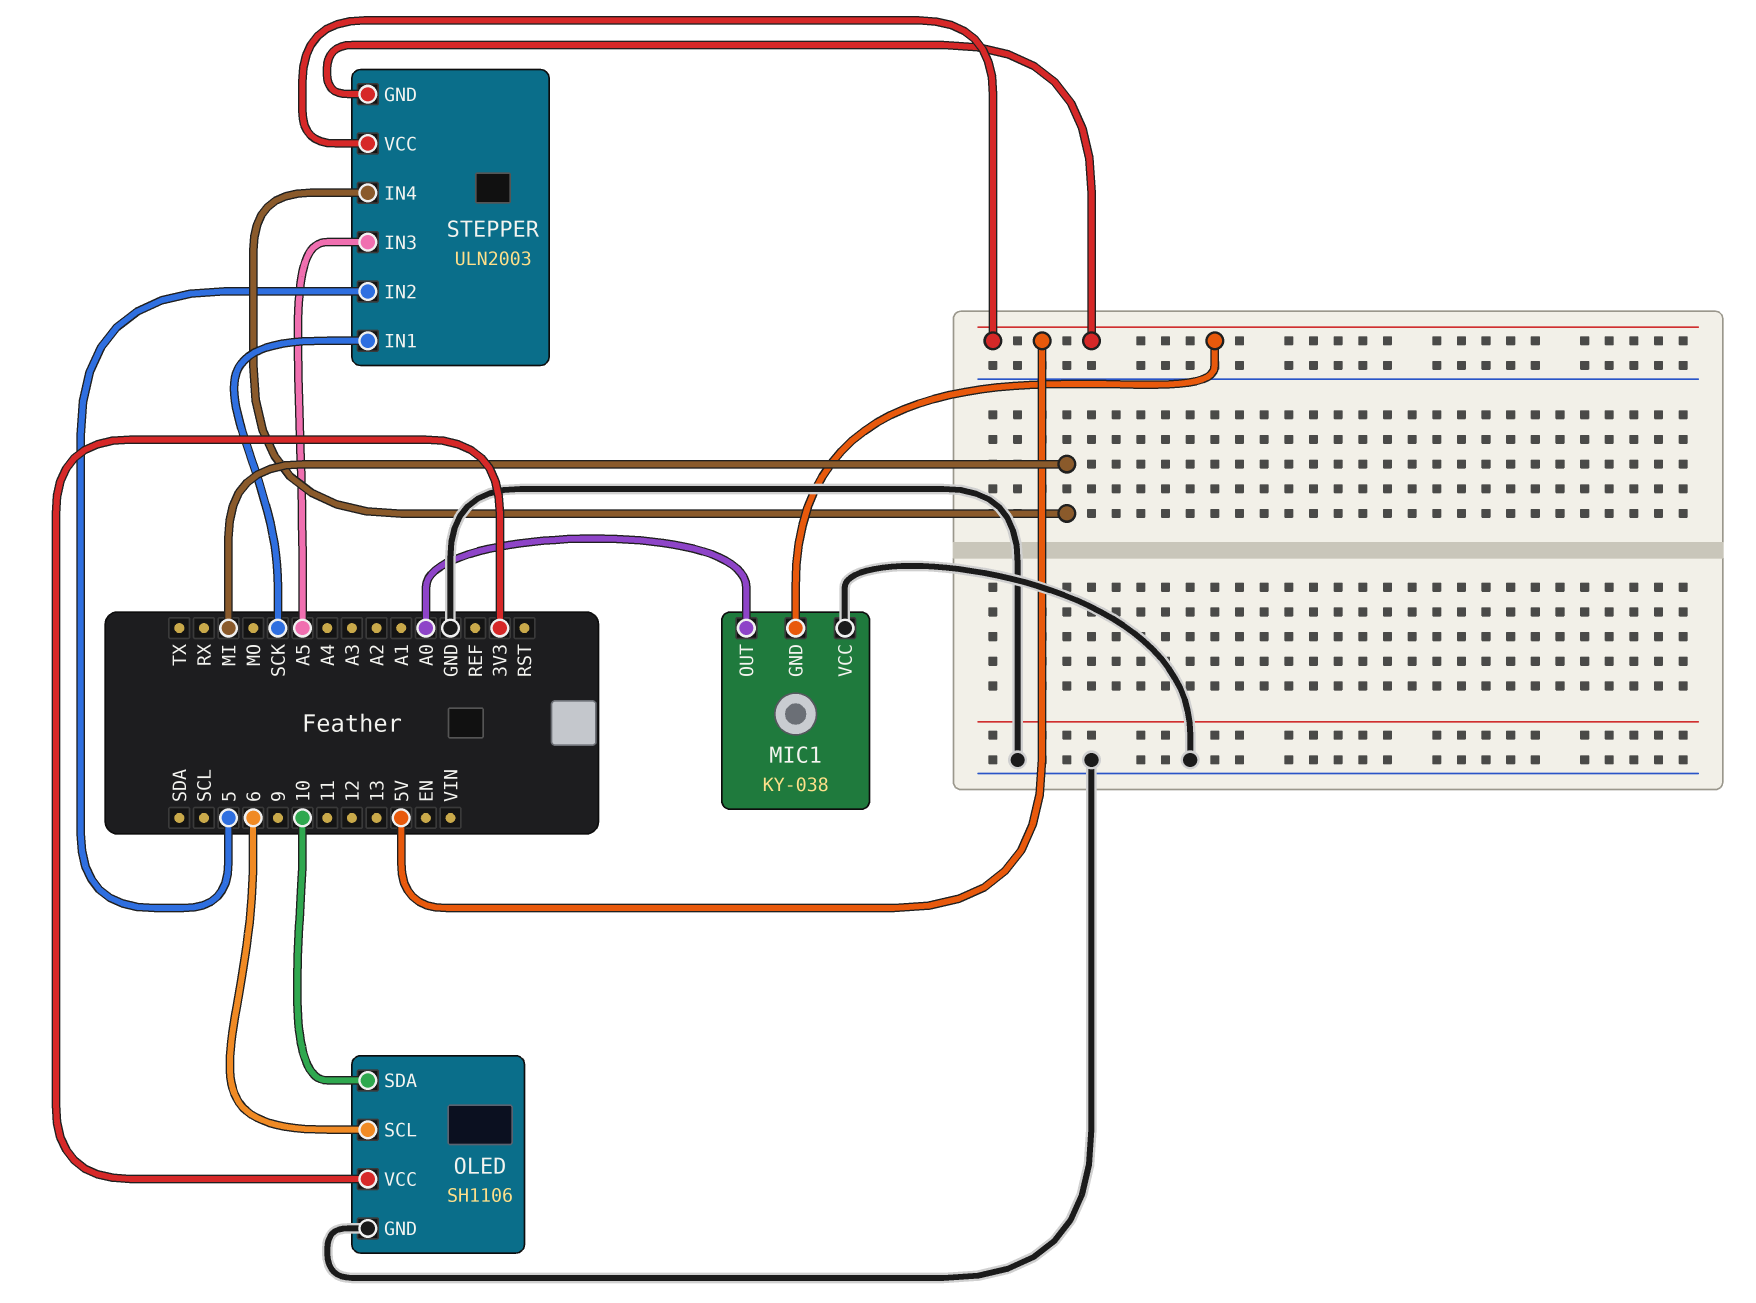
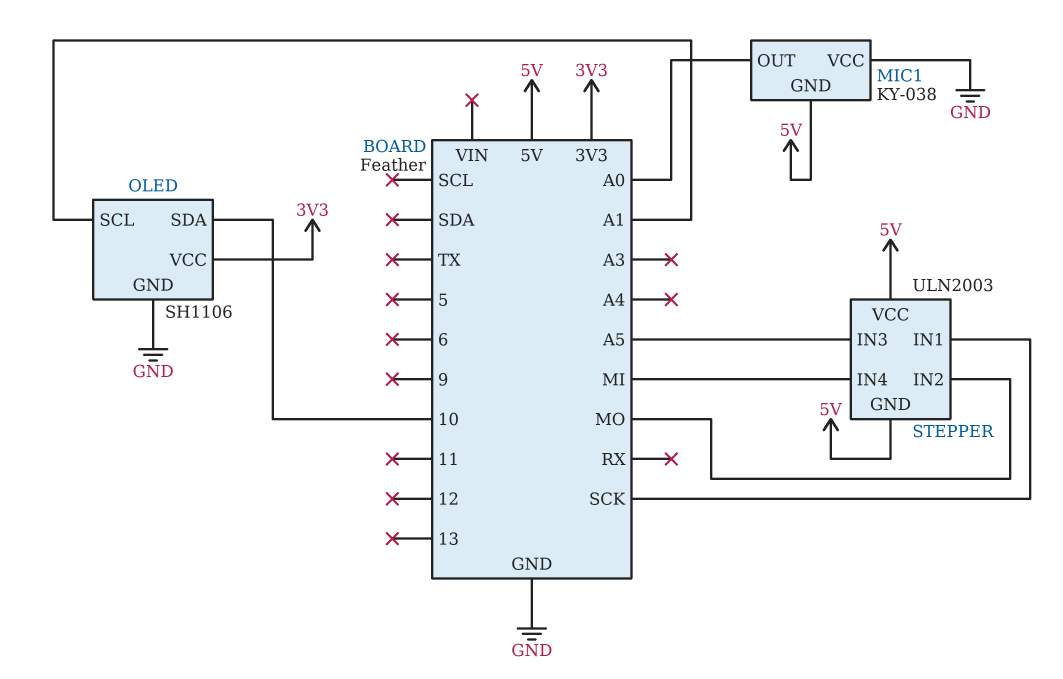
OLED pin SCL: 6 -> A1
STEPPER pin IN2: 5 -> MO

